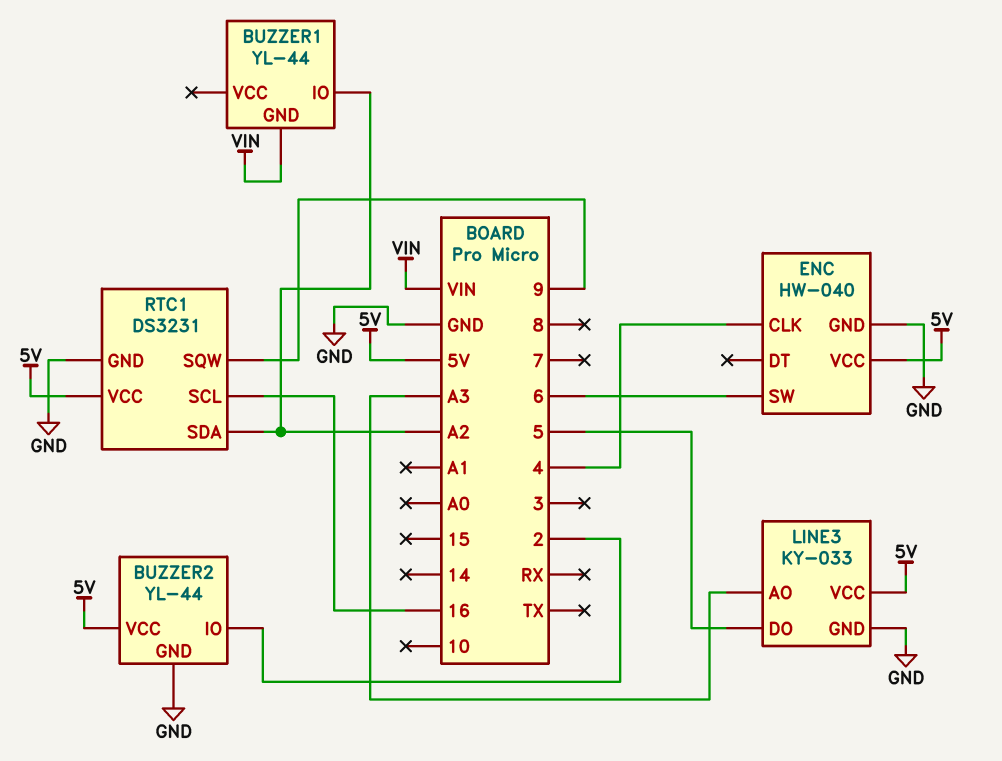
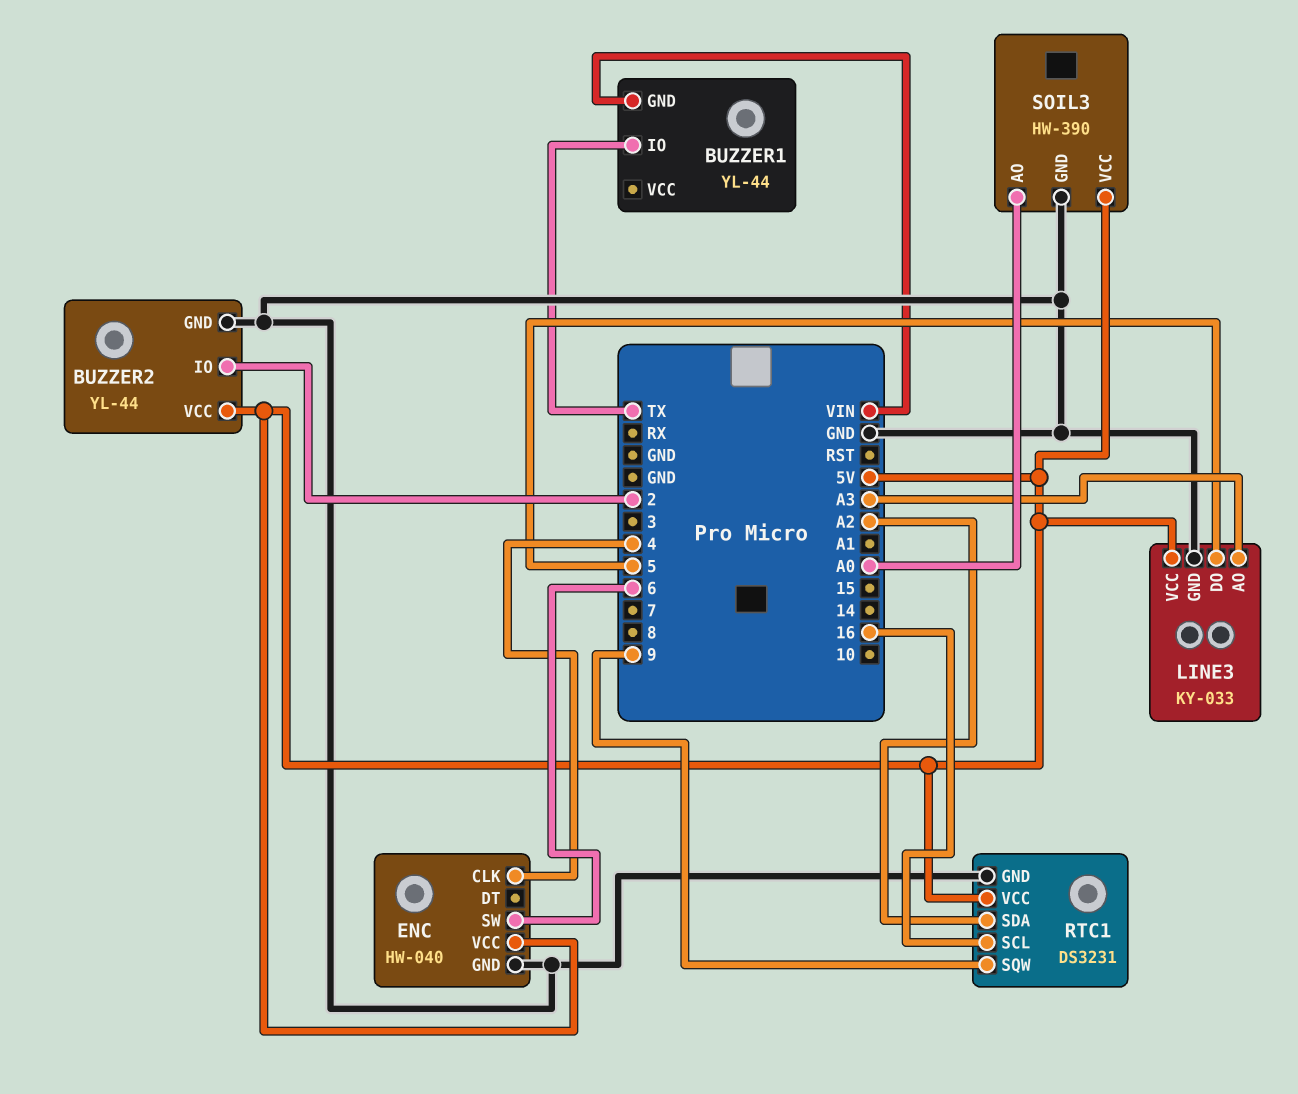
BUZZER1 pin IO: A2 -> TX
SOIL3: none -> HW-390
SOIL3 pin AO: none -> A0
SOIL3 pin GND: none -> GND
SOIL3 pin VCC: none -> 5V

